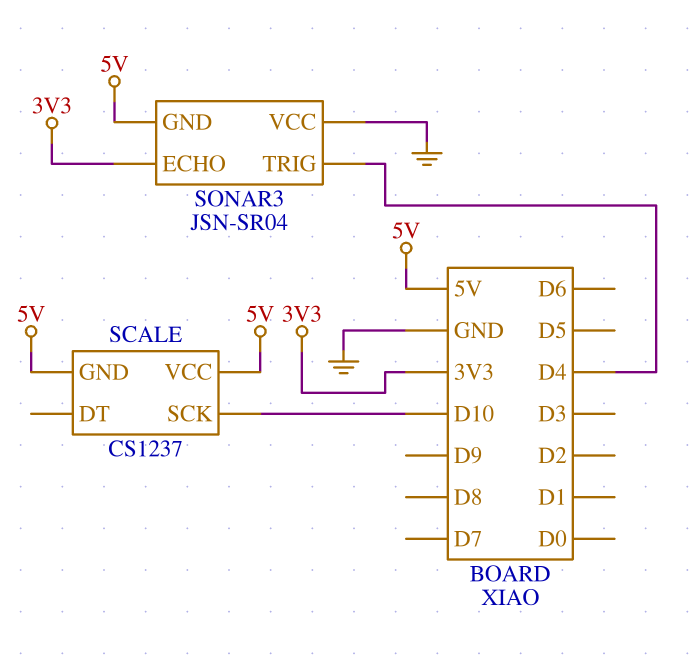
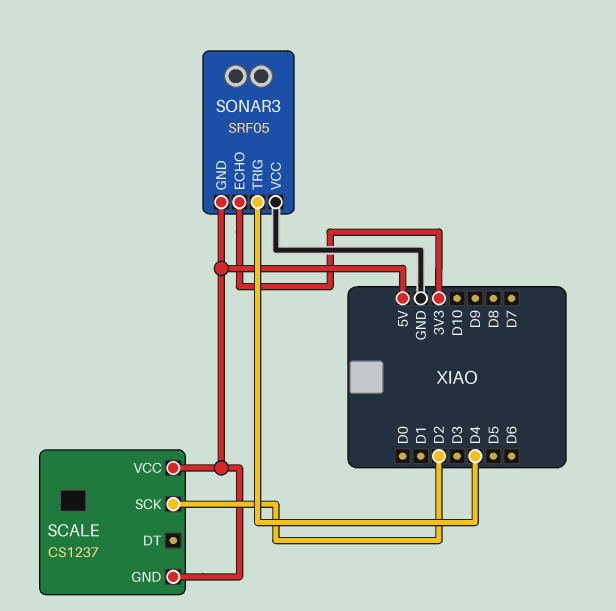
SCALE pin SCK: D10 -> D2
SONAR3: JSN-SR04 -> SRF05

